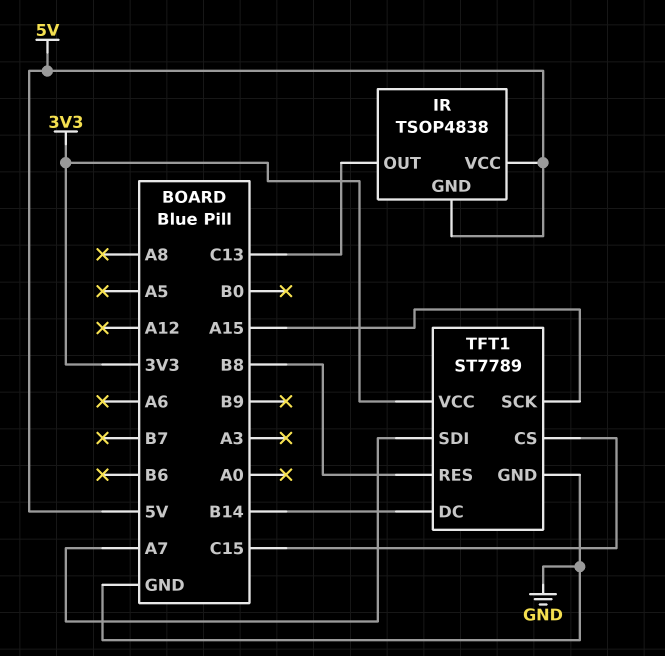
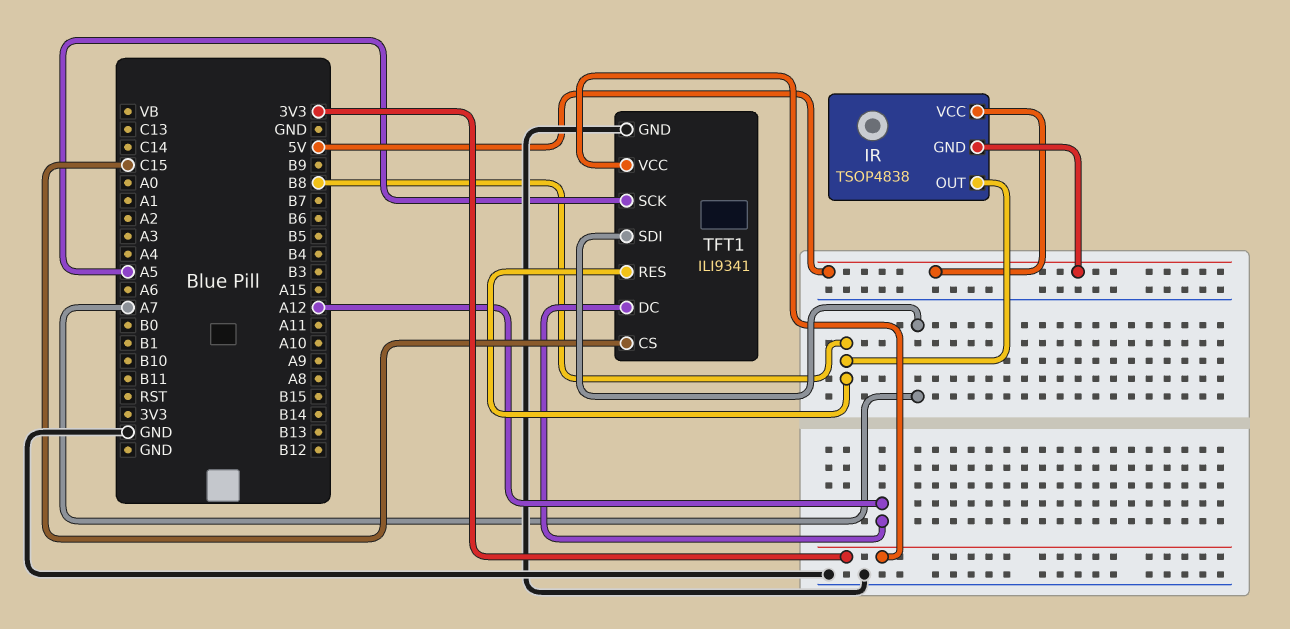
IR pin OUT: C13 -> B8
TFT1: ST7789 -> ILI9341
TFT1 pin DC: B14 -> A12
TFT1 pin SCK: A15 -> A5

